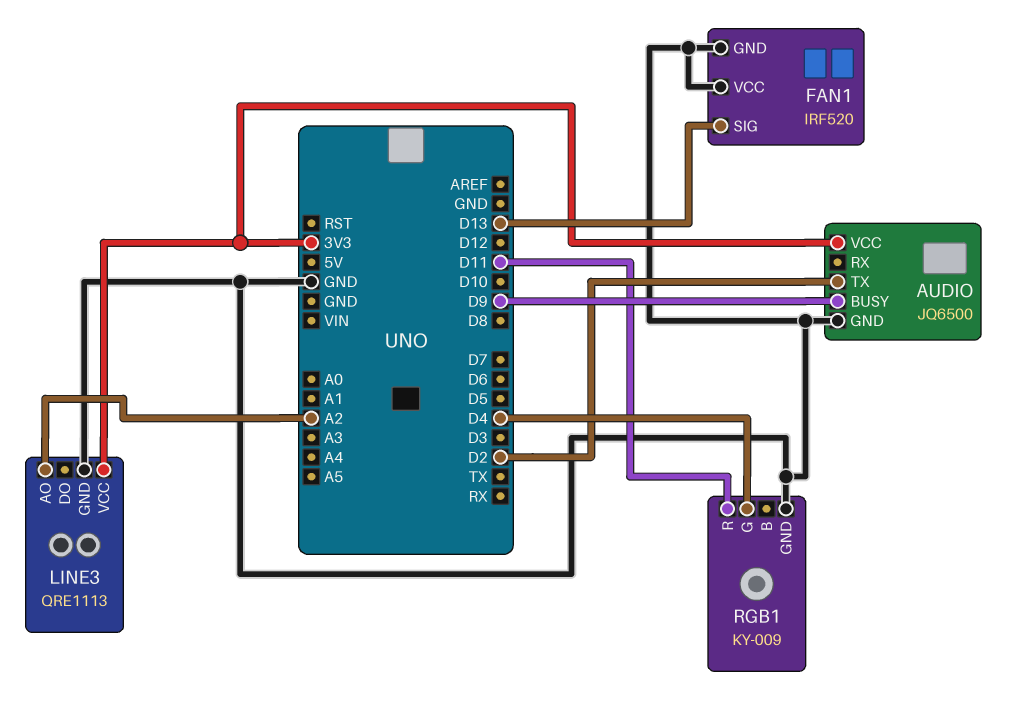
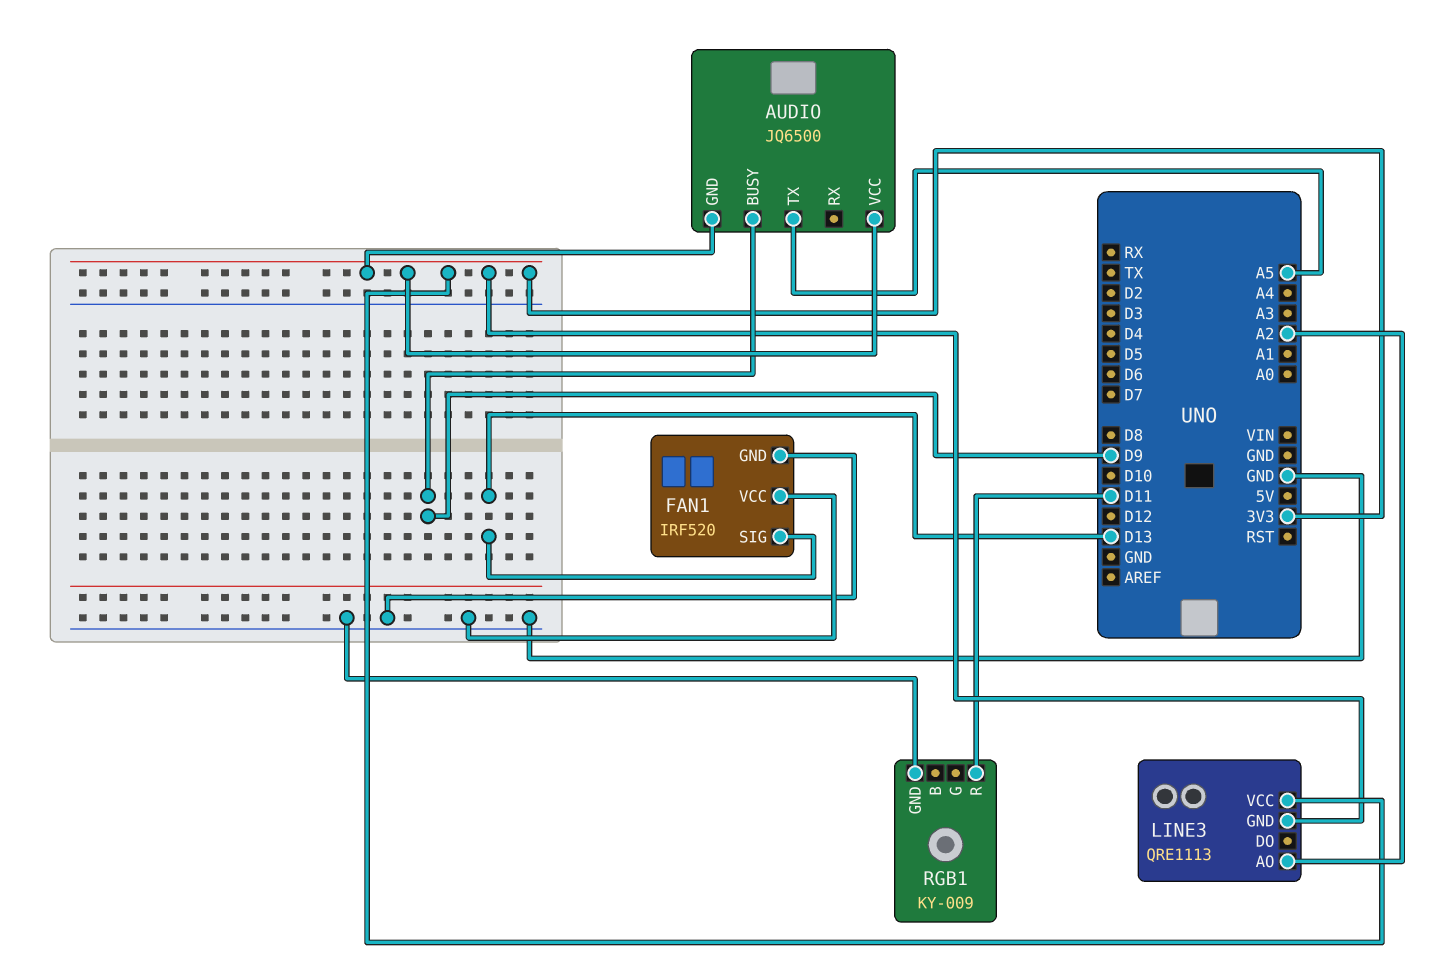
AUDIO pin GND: GND -> 3V3
AUDIO pin TX: D2 -> A5
LINE3 pin GND: GND -> 3V3
RGB1 pin G: D4 -> none

